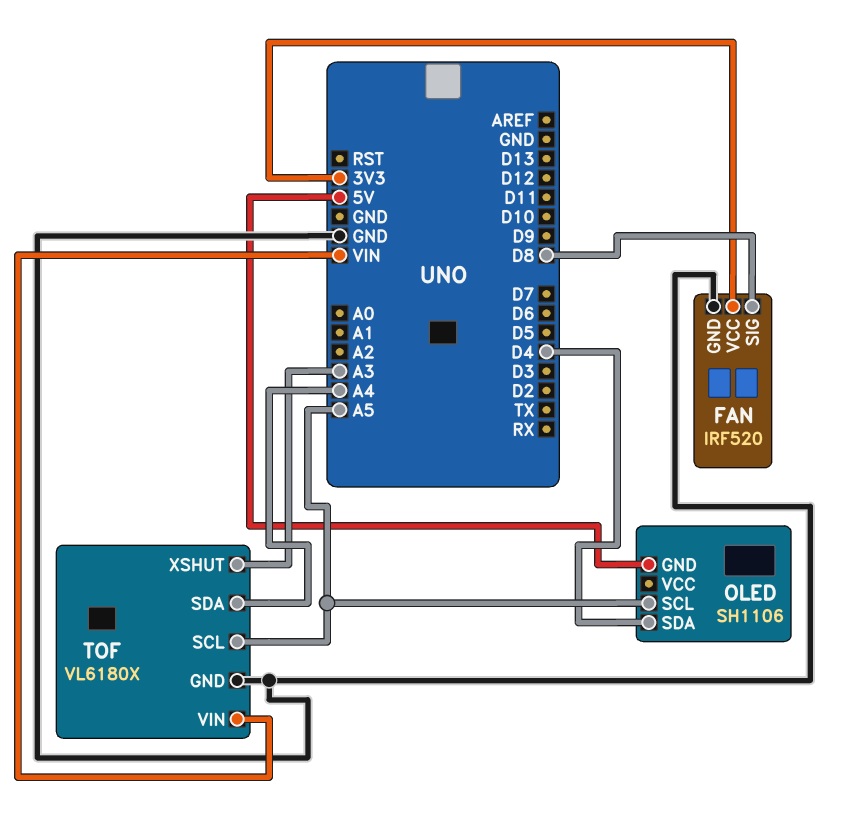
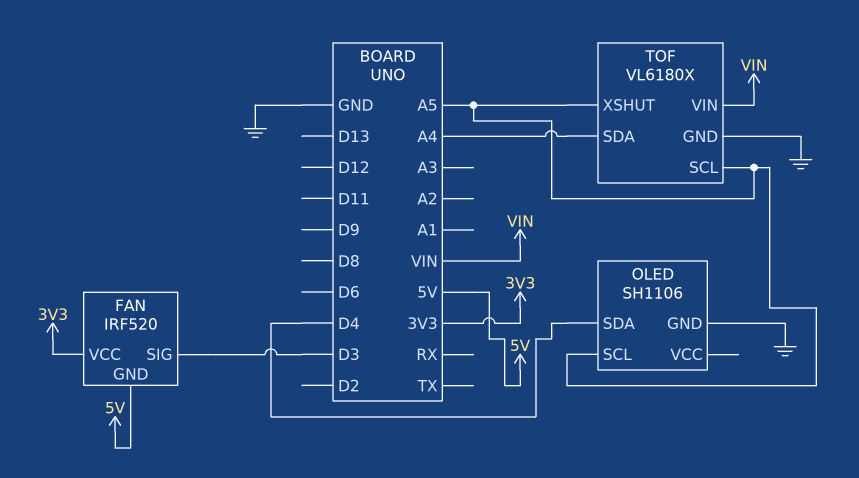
FAN pin GND: GND -> 5V
FAN pin SIG: D8 -> D3
OLED pin GND: 5V -> GND
TOF pin XSHUT: A3 -> A5

